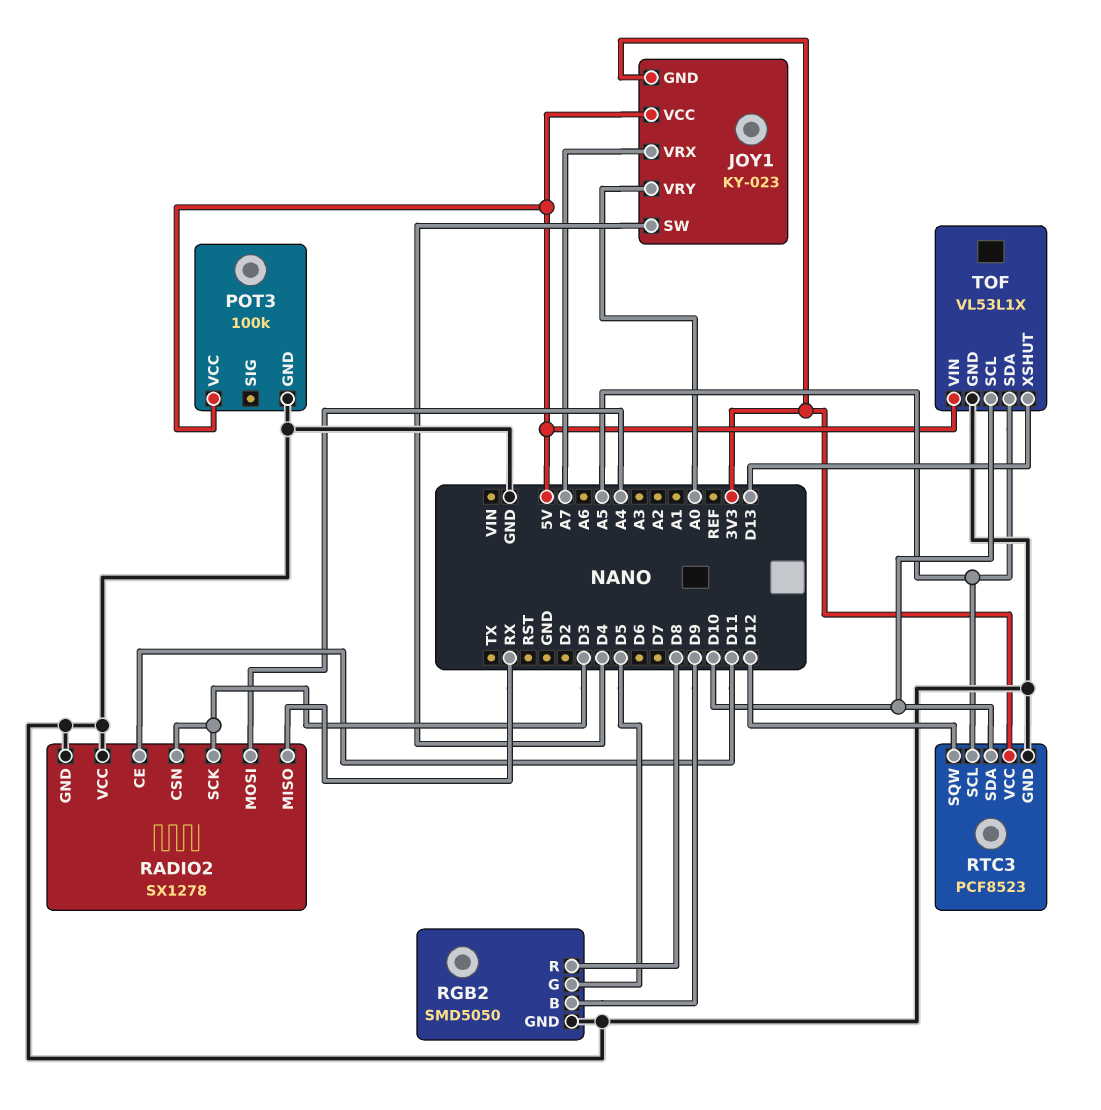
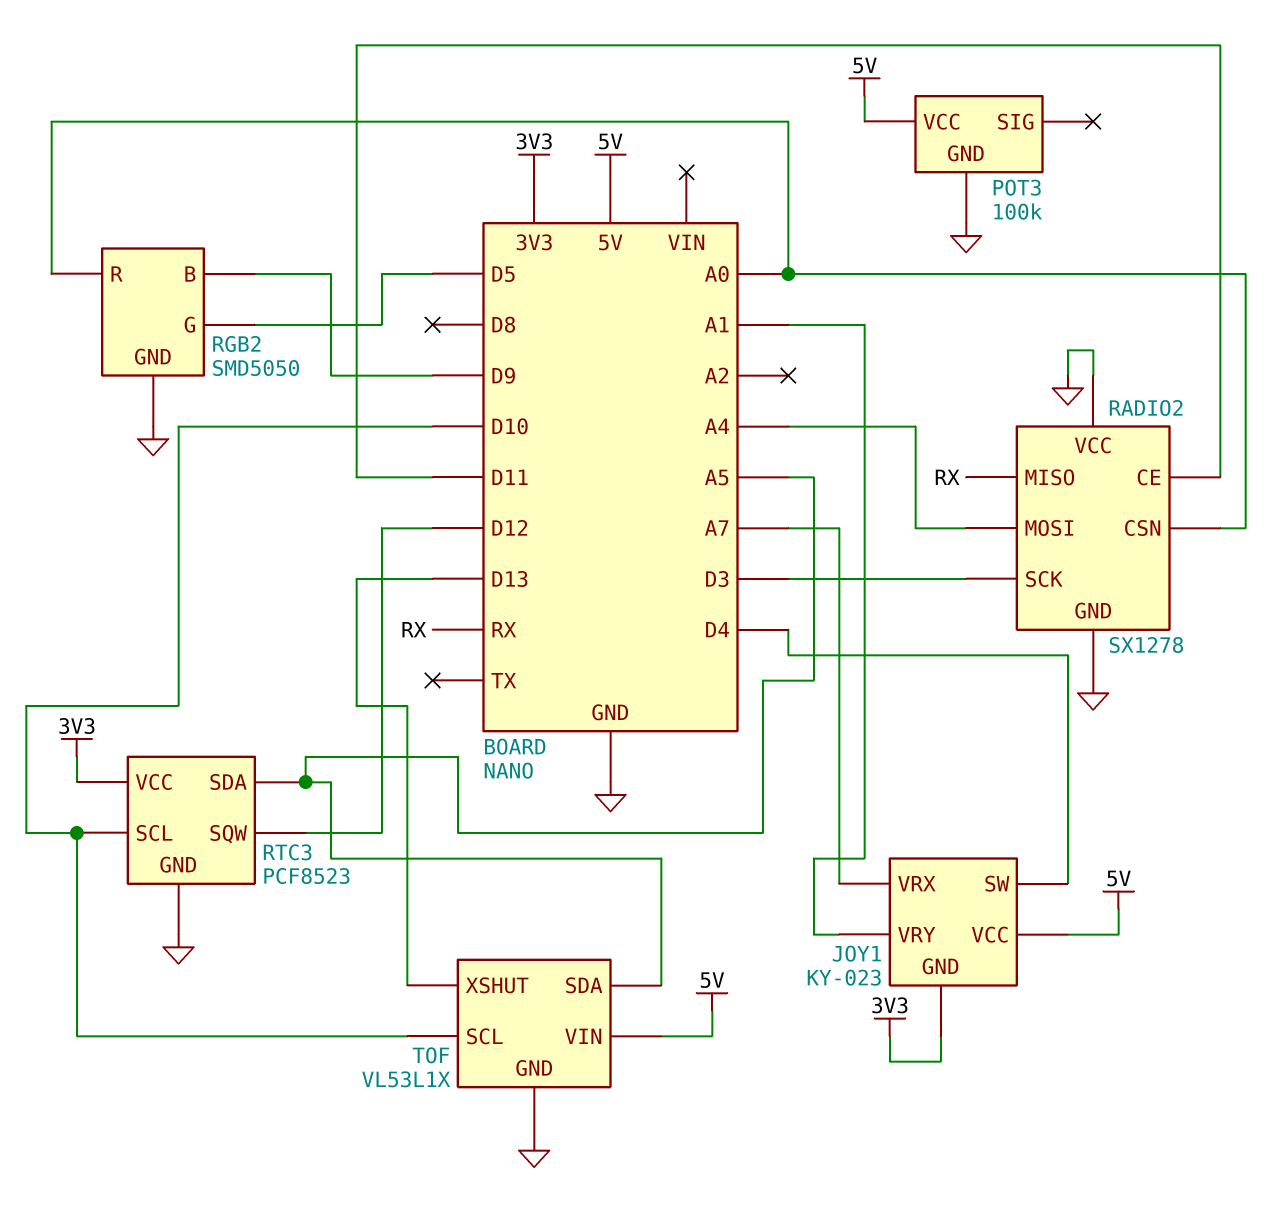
JOY1 pin VRY: A0 -> A1
RADIO2 pin CSN: D3 -> A0
RGB2 pin R: D8 -> A0
RTC3 pin SCL: A5 -> D10
RTC3 pin SDA: D10 -> A5

